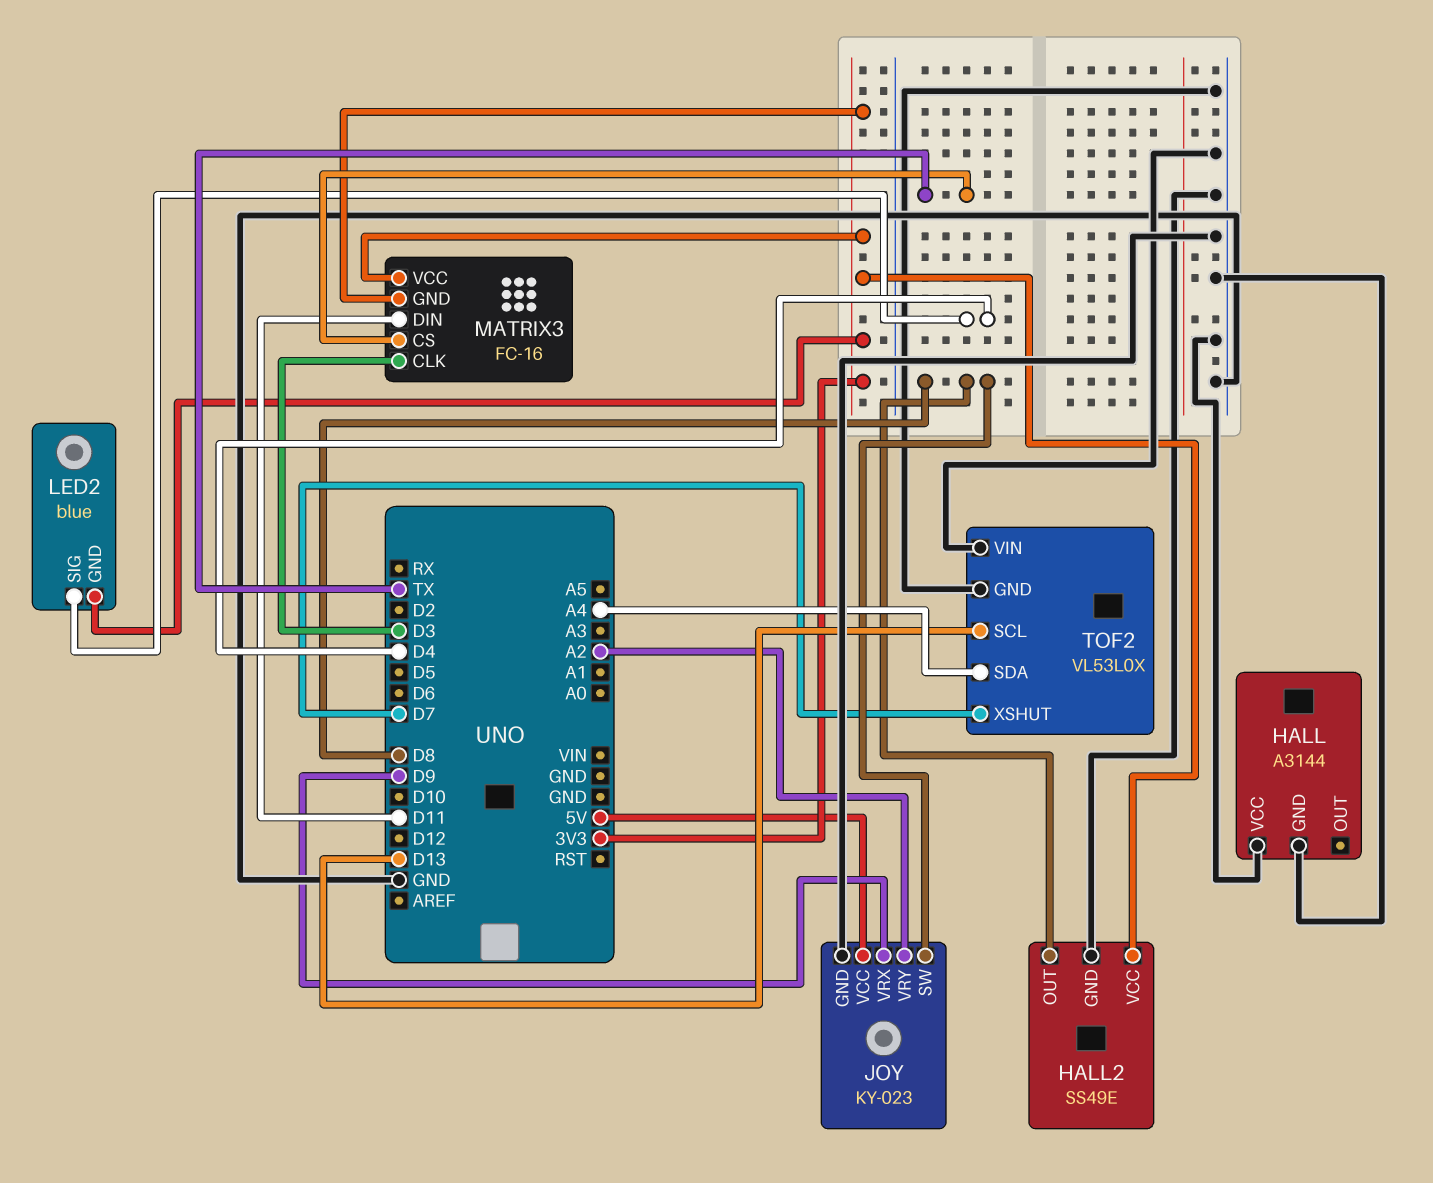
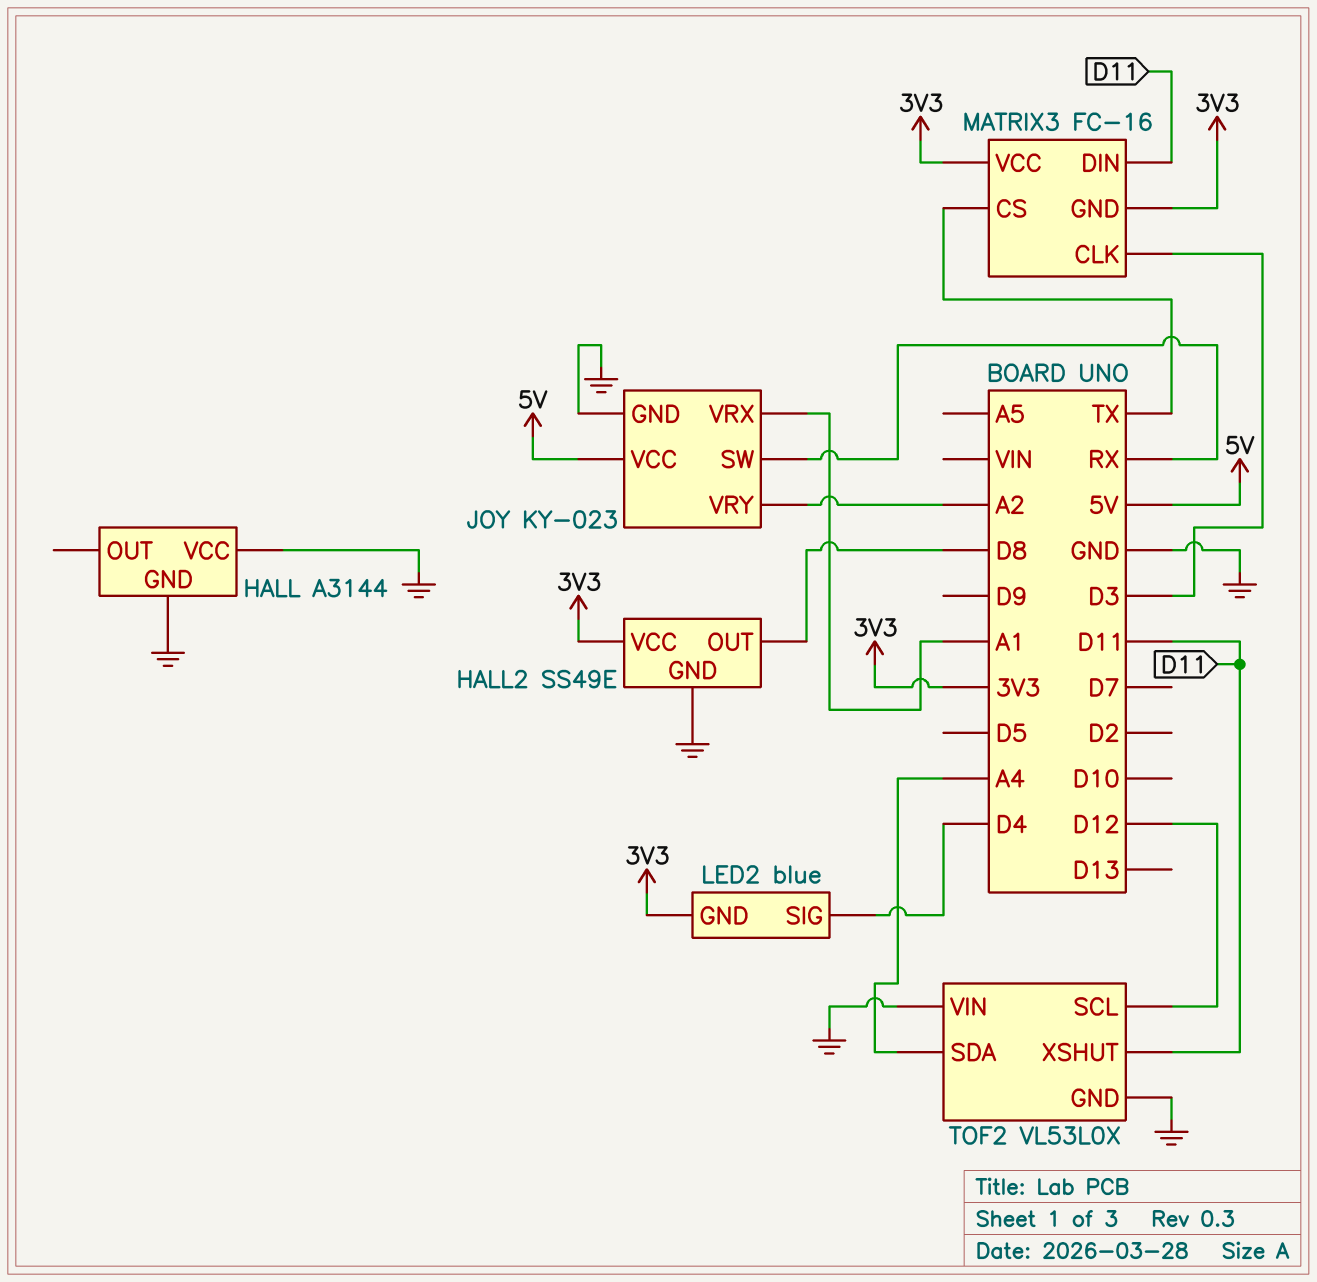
JOY pin SW: D8 -> RX
JOY pin VRX: D9 -> A1
TOF2 pin SCL: D13 -> D12
TOF2 pin XSHUT: D7 -> D11

